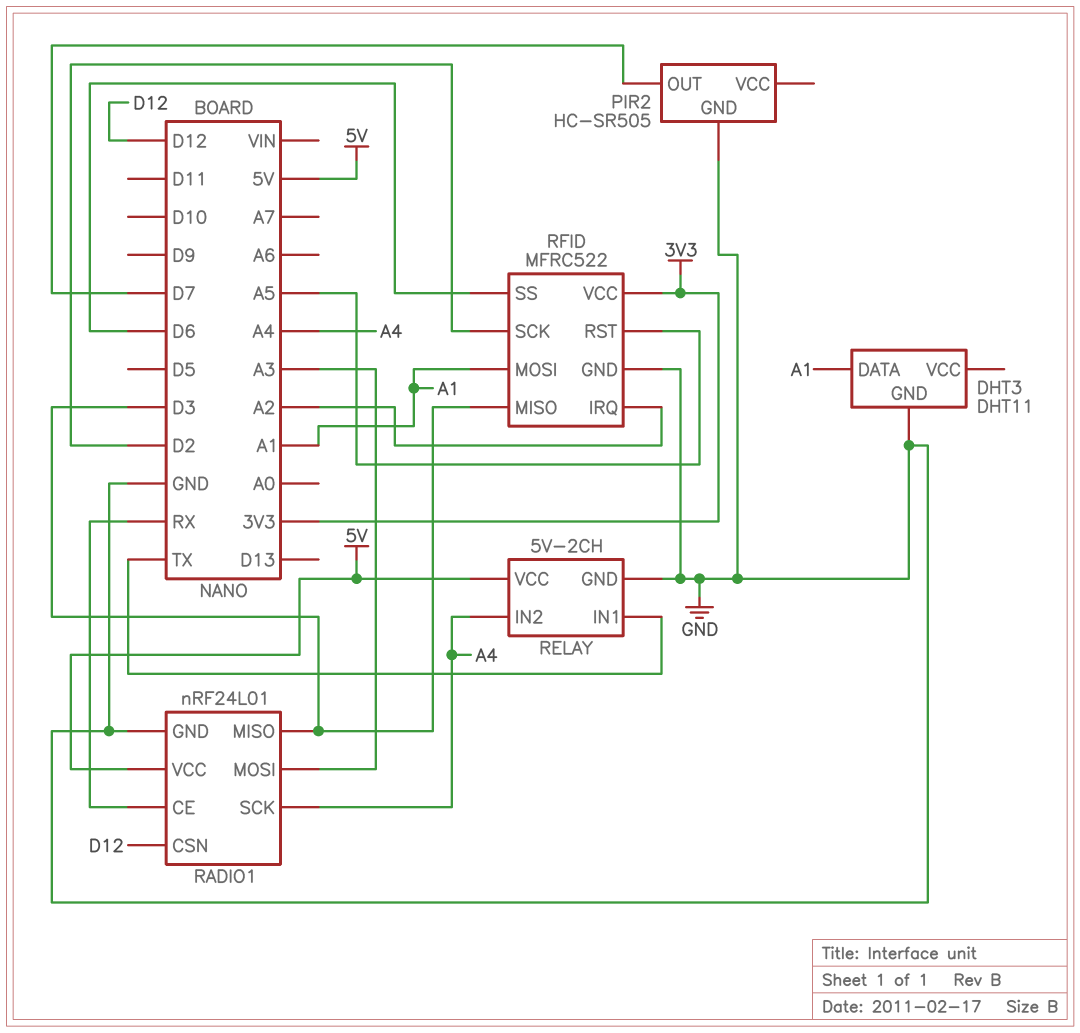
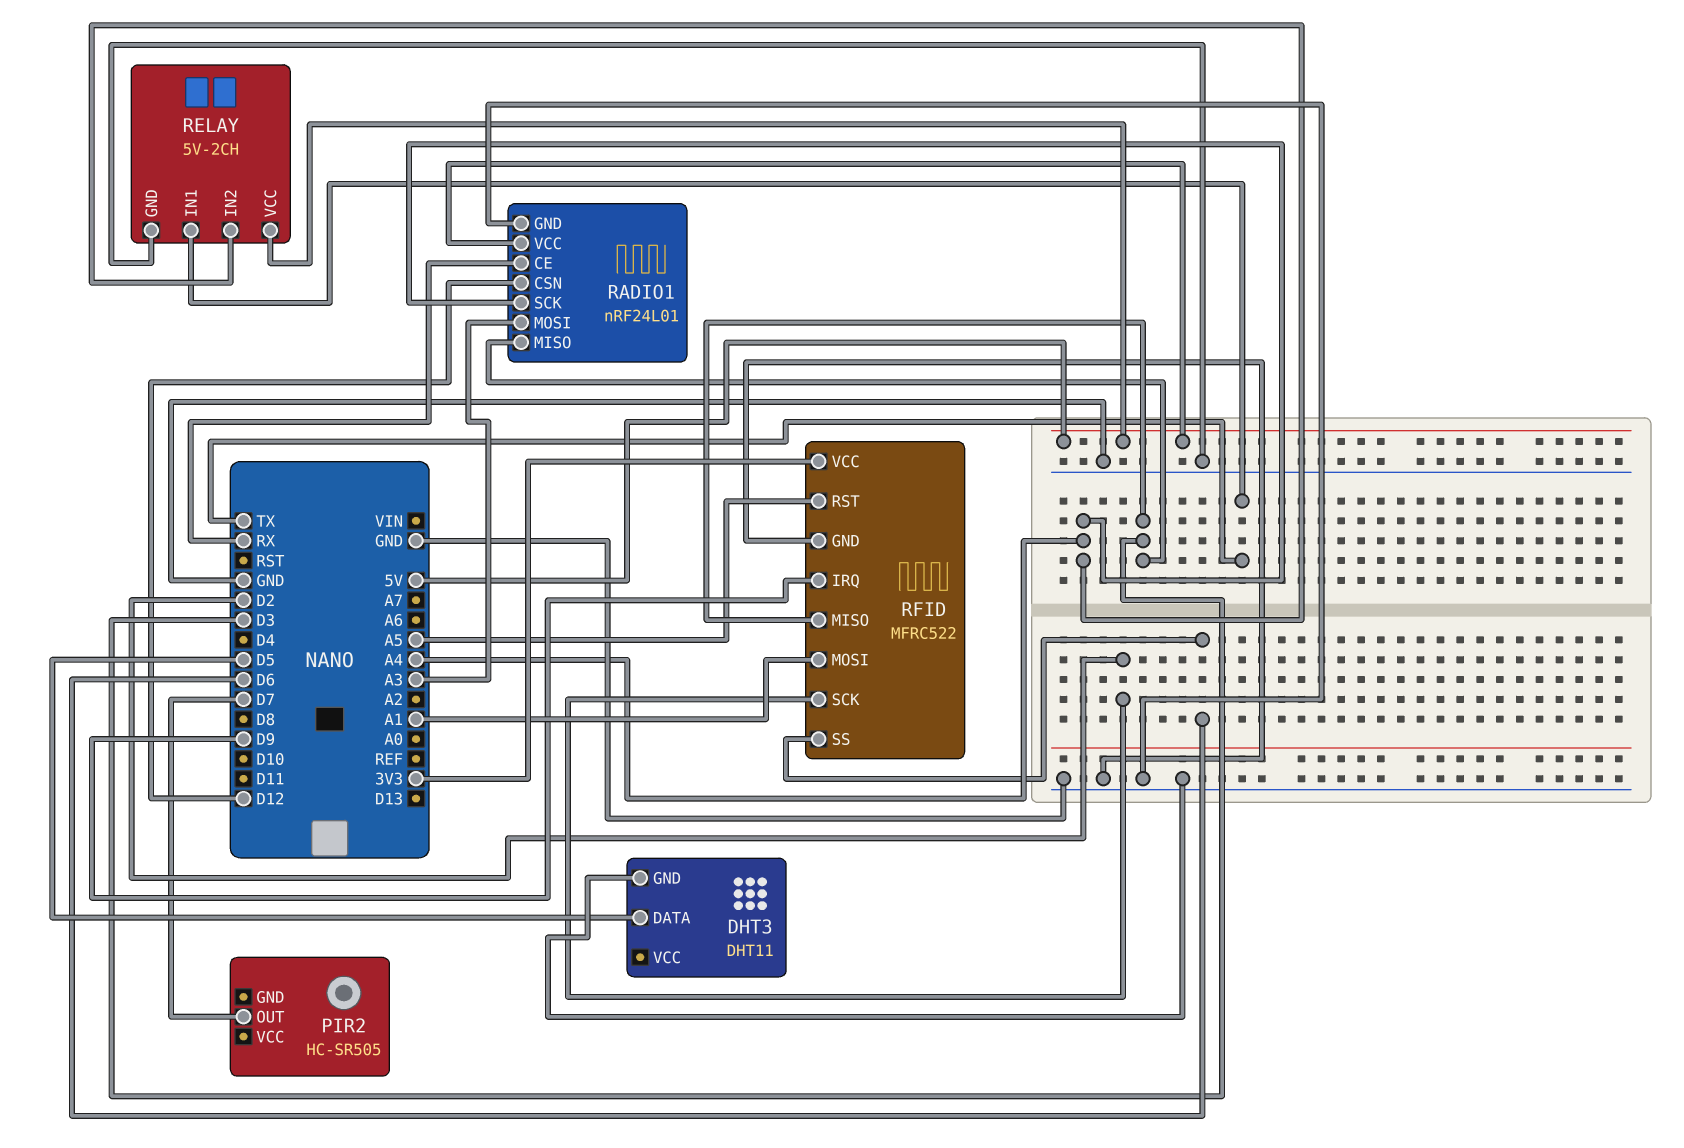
DHT3 pin DATA: A1 -> D5
PIR2 pin GND: GND -> none
RFID pin IRQ: A2 -> D9

